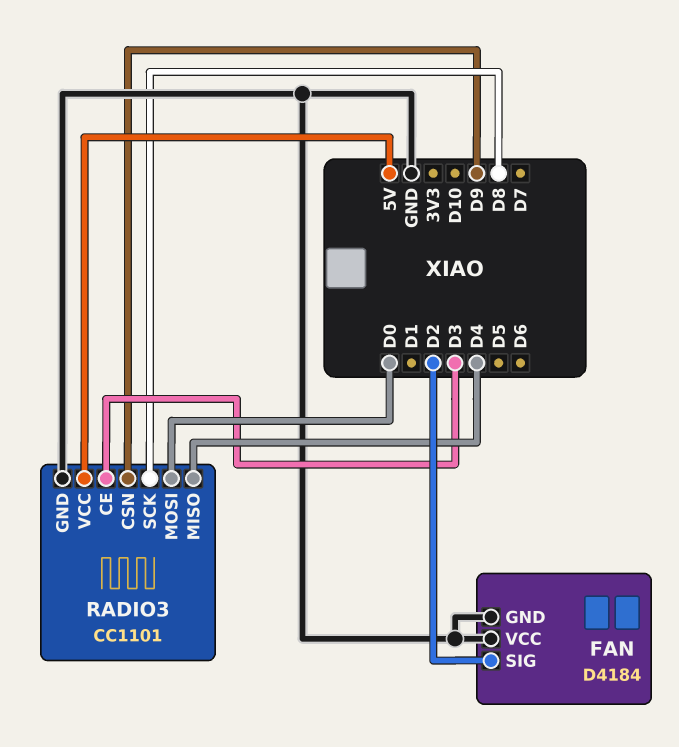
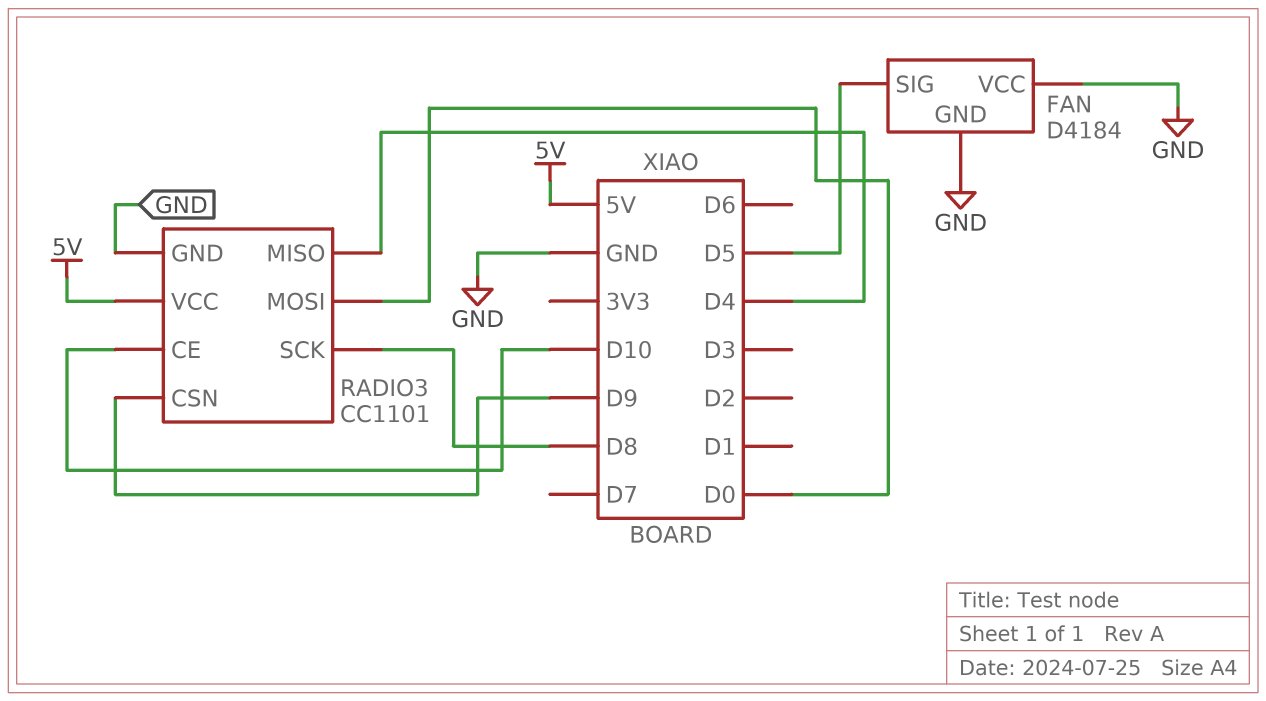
FAN pin SIG: D2 -> D5
RADIO3 pin CE: D3 -> D10

